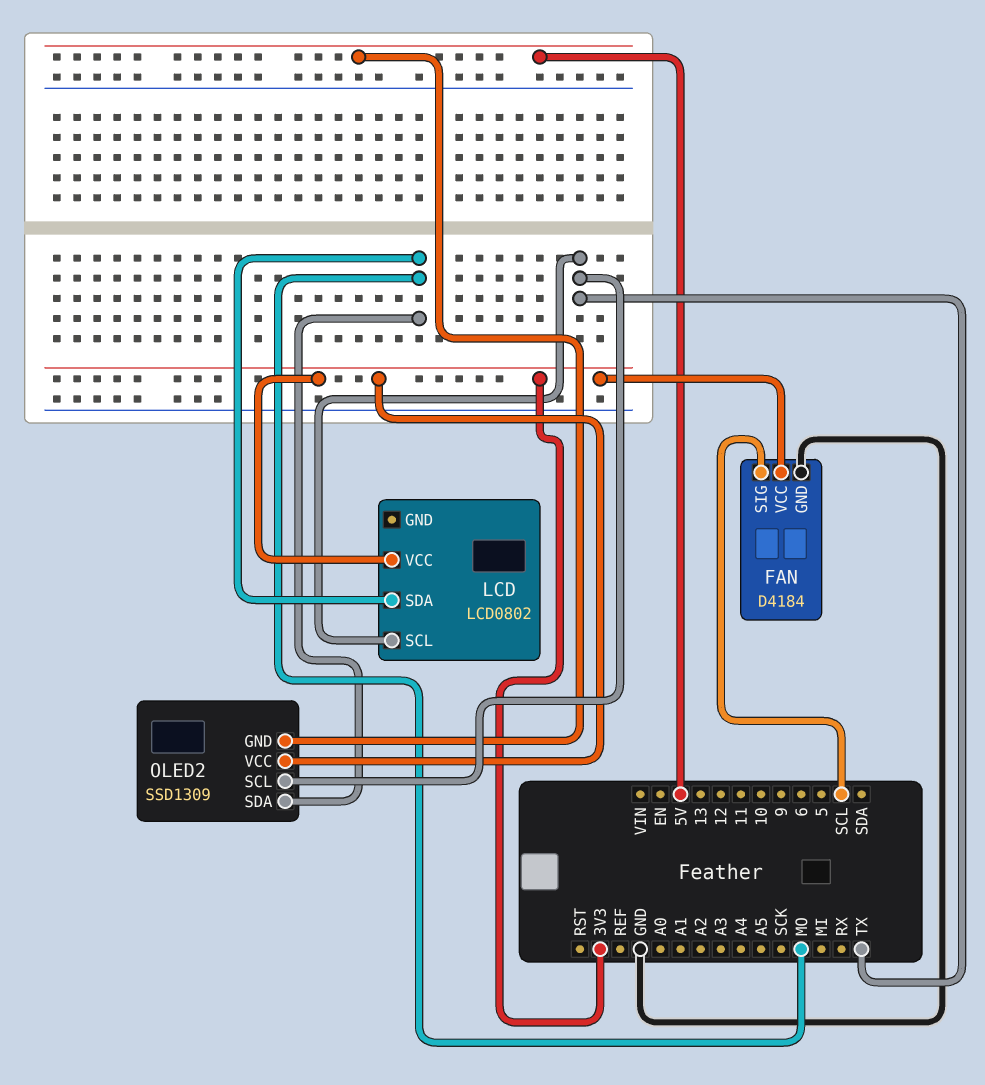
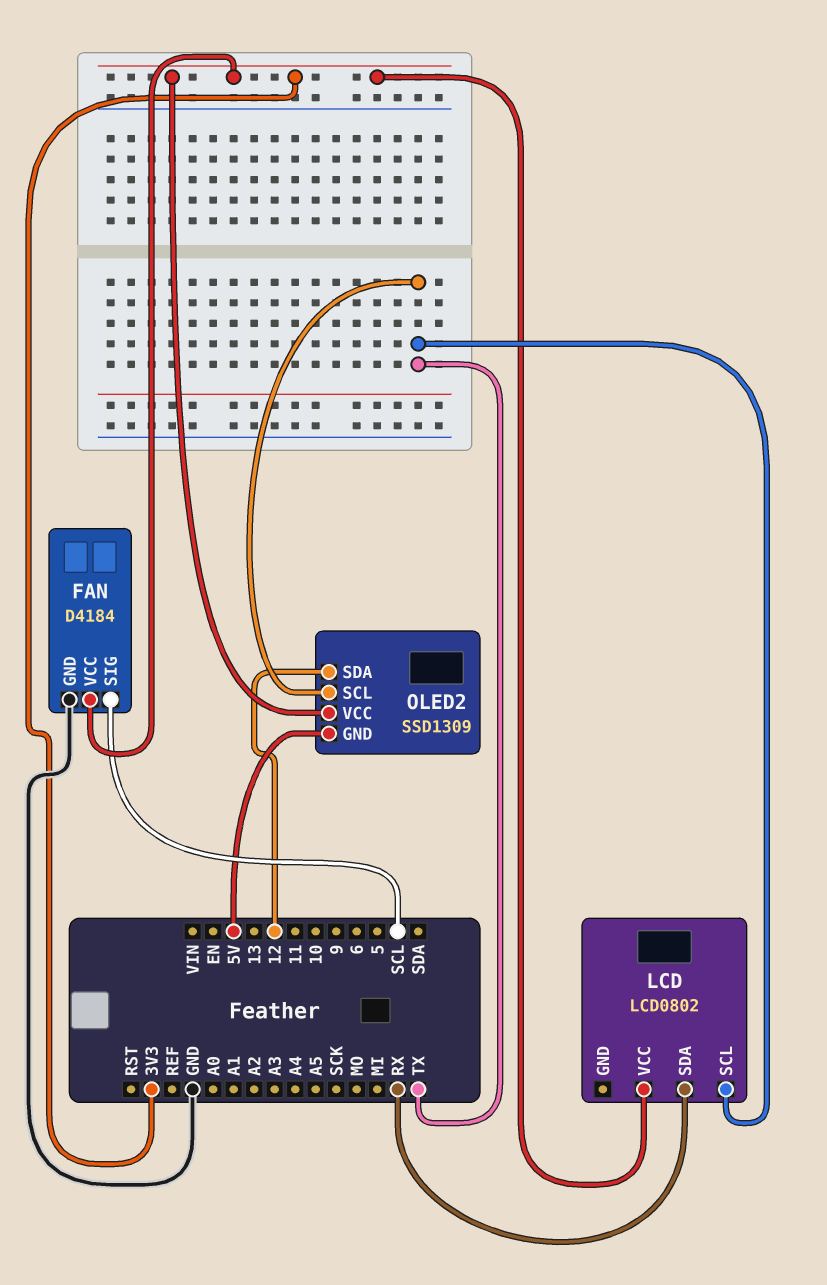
LCD pin SDA: MO -> RX
OLED2 pin SDA: MO -> 12

